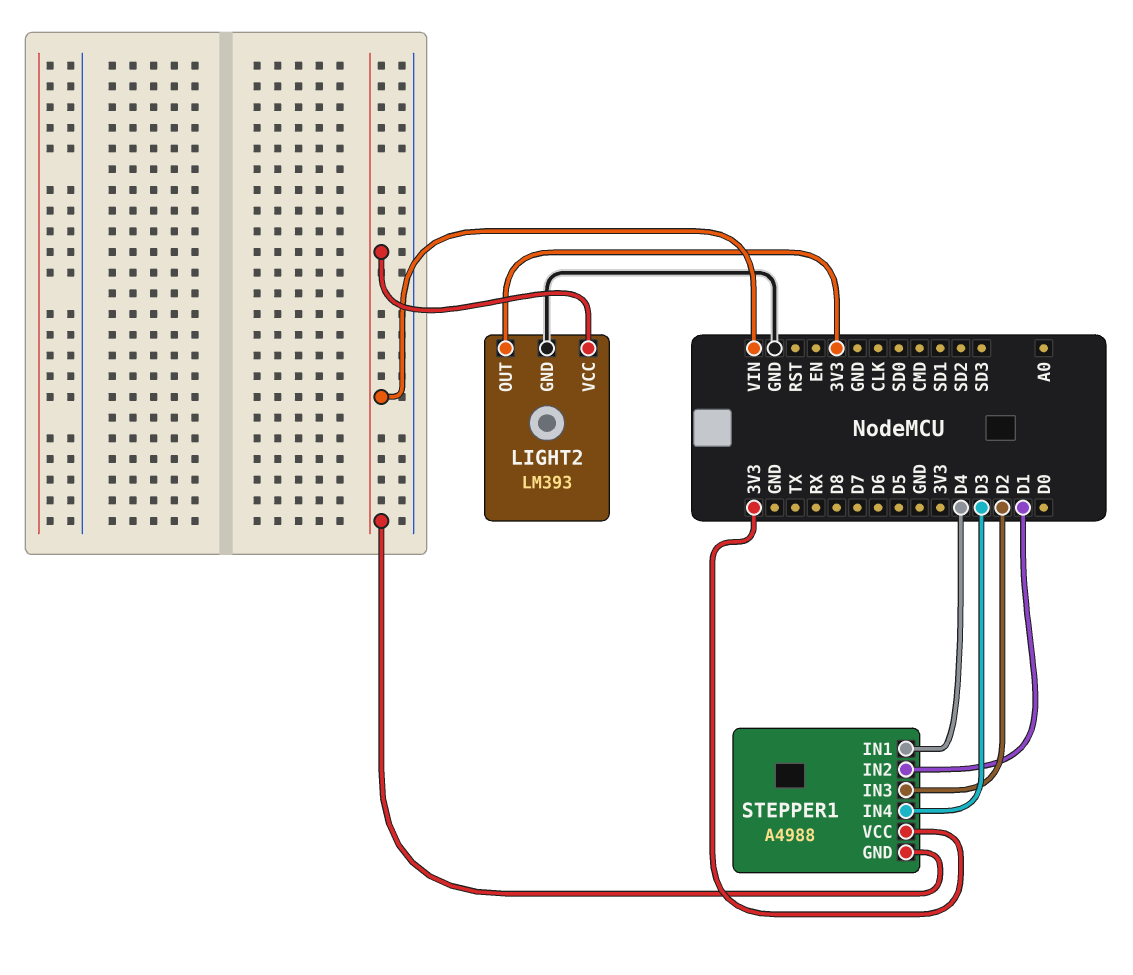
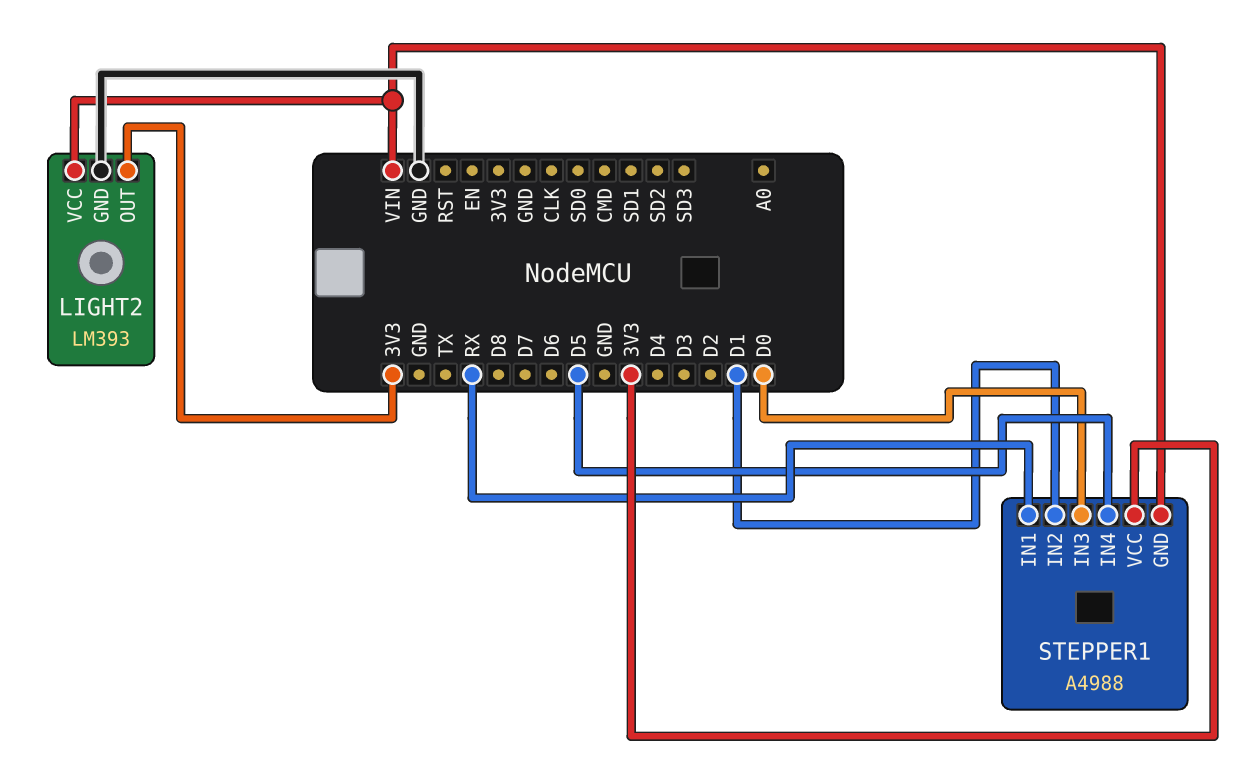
STEPPER1 pin IN1: D4 -> RX
STEPPER1 pin IN3: D2 -> D0
STEPPER1 pin IN4: D3 -> D5

